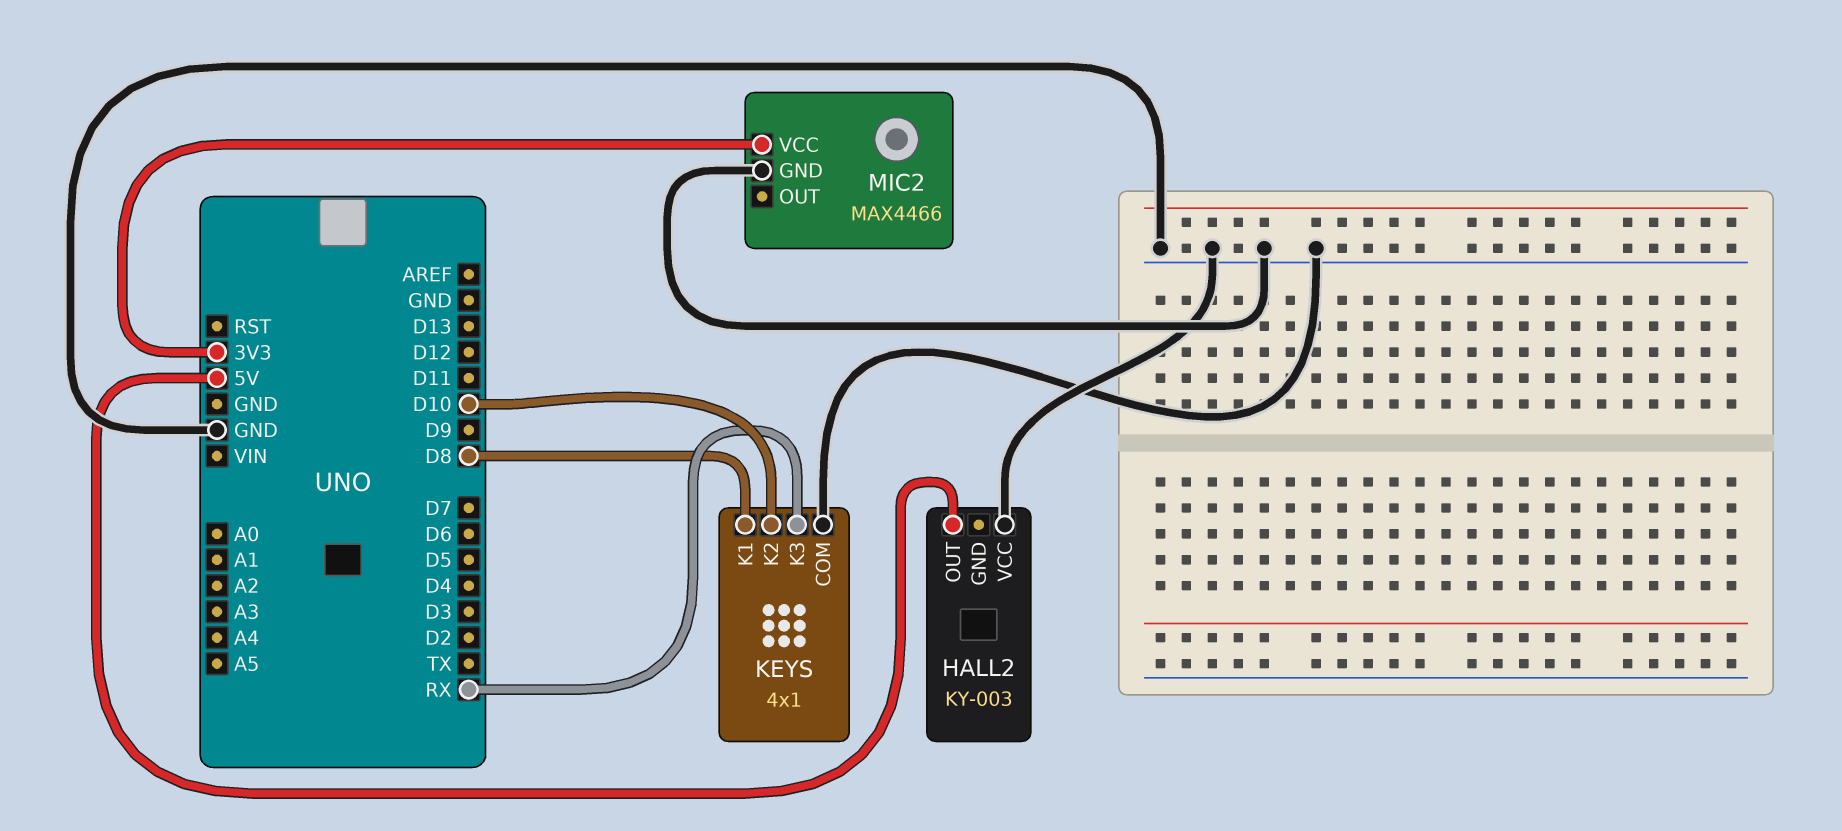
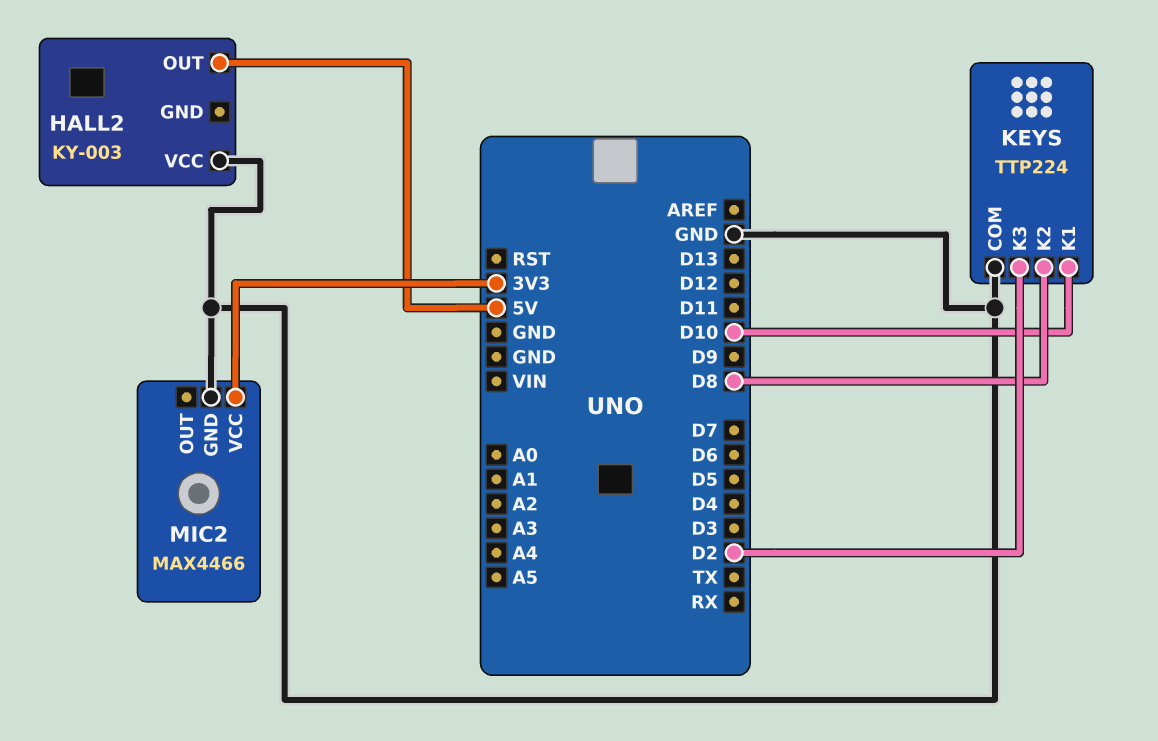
KEYS: 4x1 -> TTP224
KEYS pin K1: D8 -> D10
KEYS pin K2: D10 -> D8
KEYS pin K3: RX -> D2

